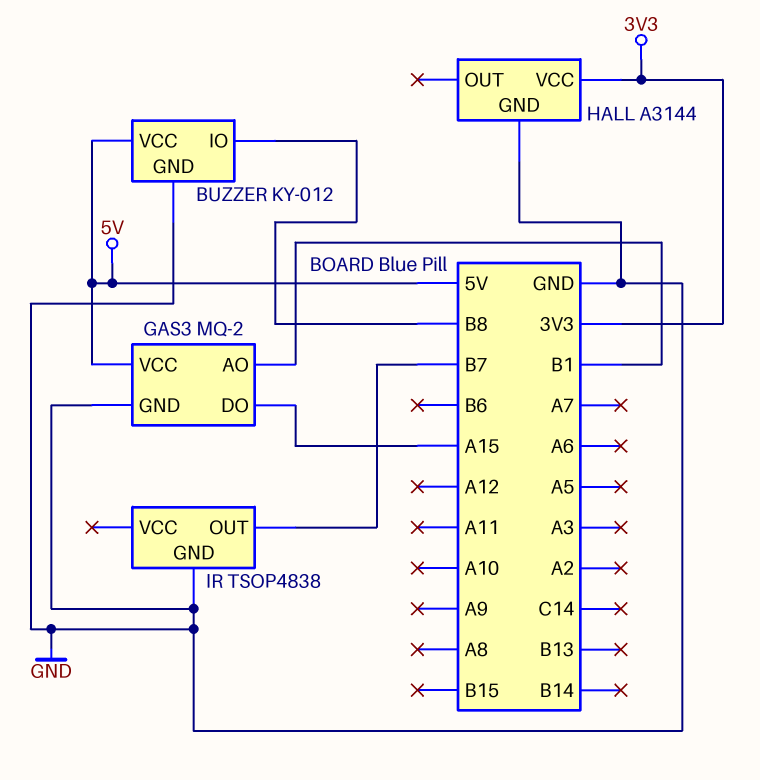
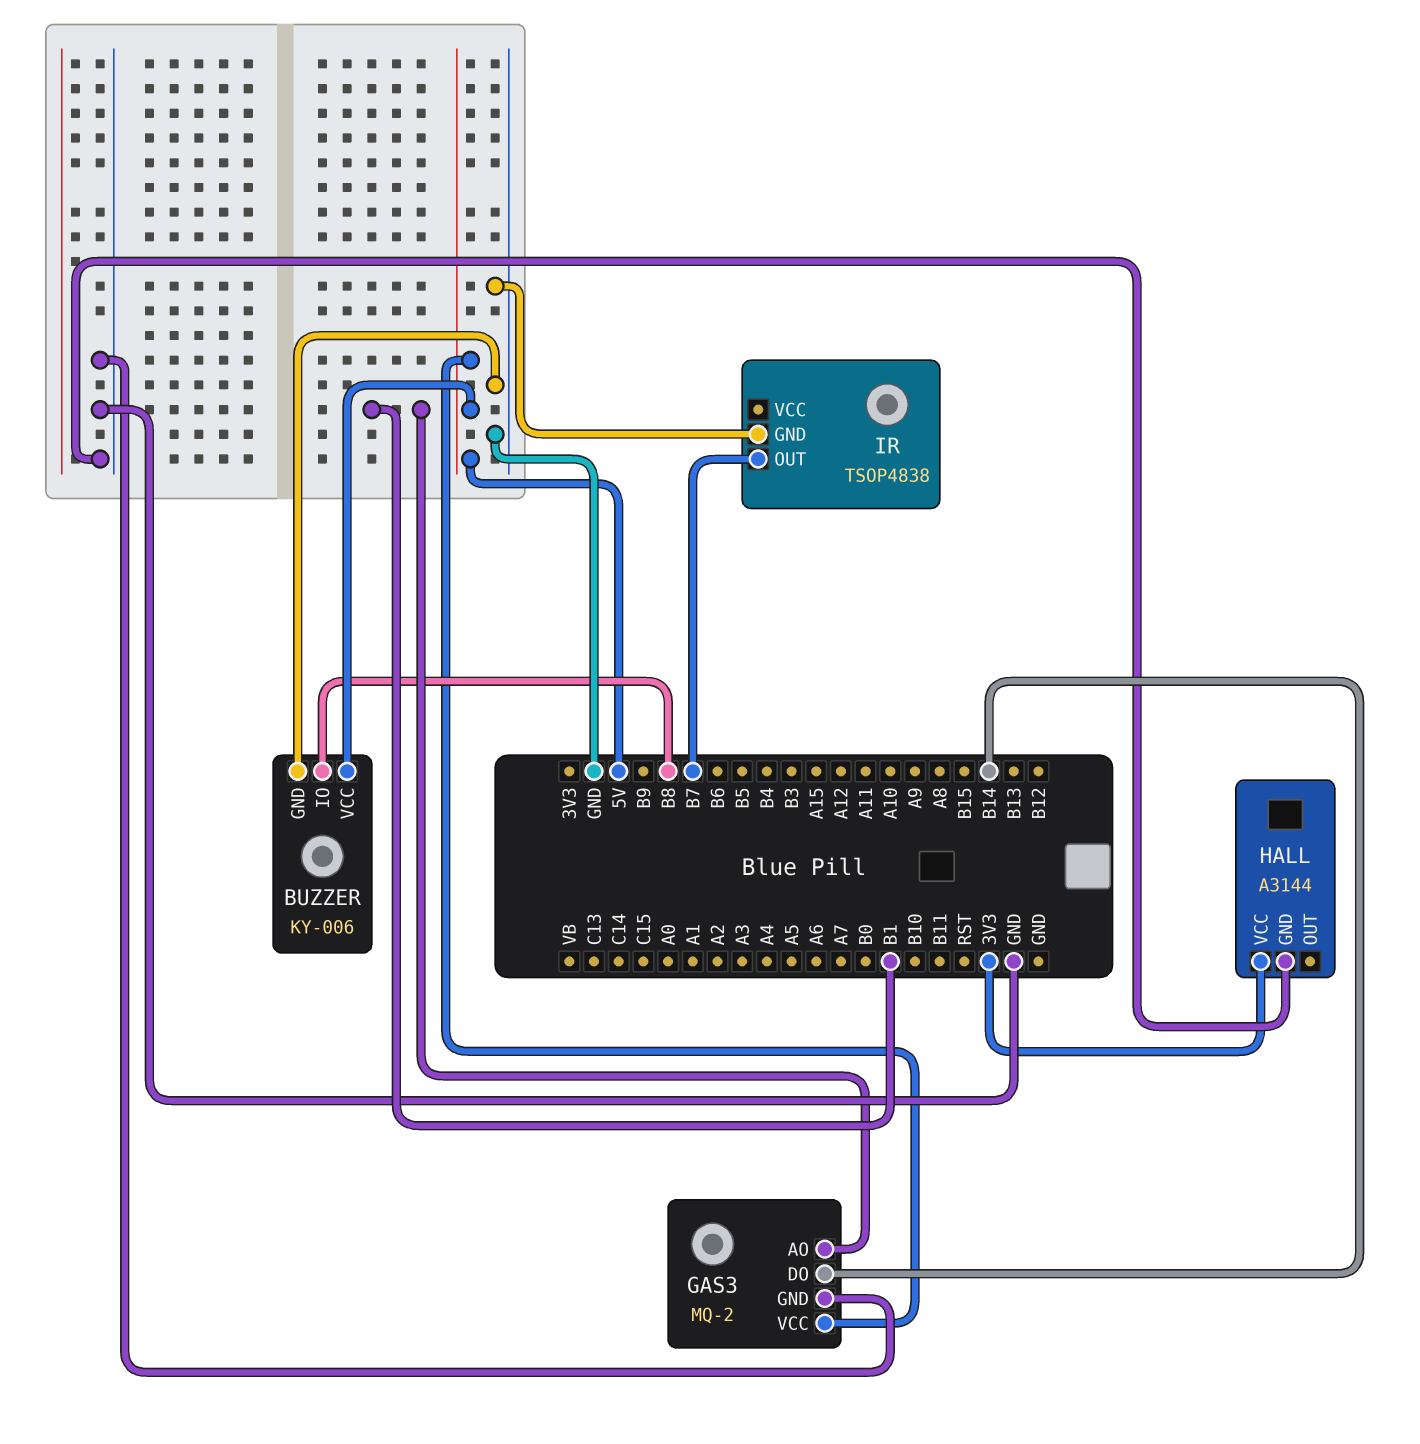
BUZZER: KY-012 -> KY-006
GAS3 pin DO: A15 -> B14

